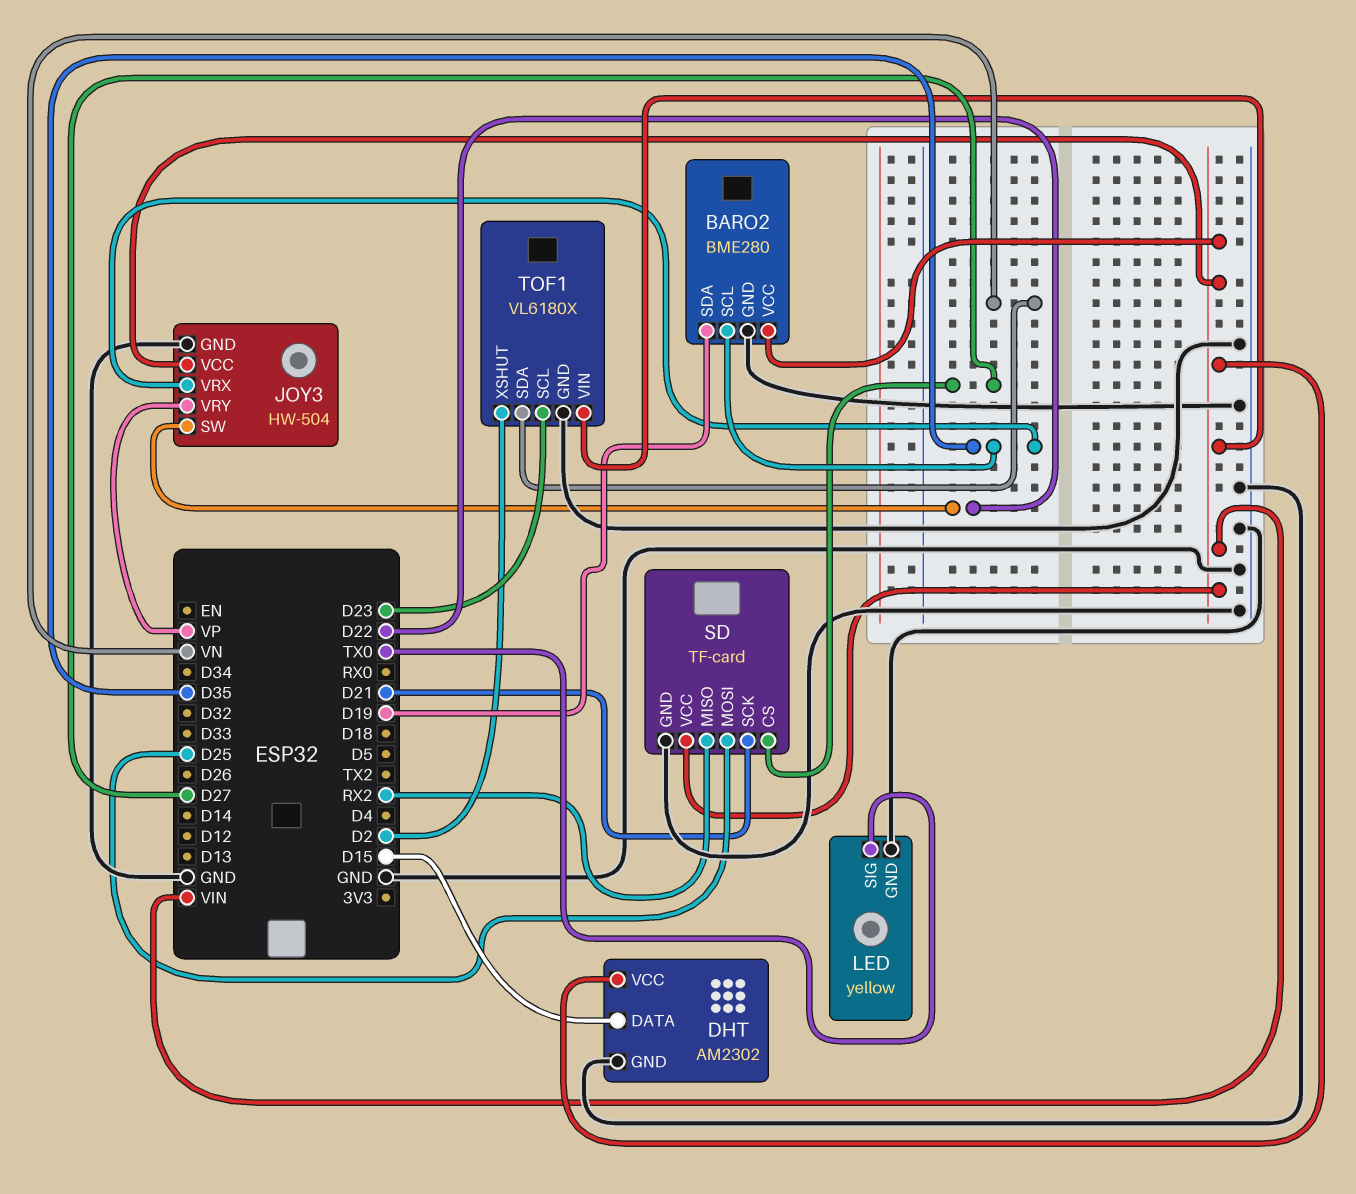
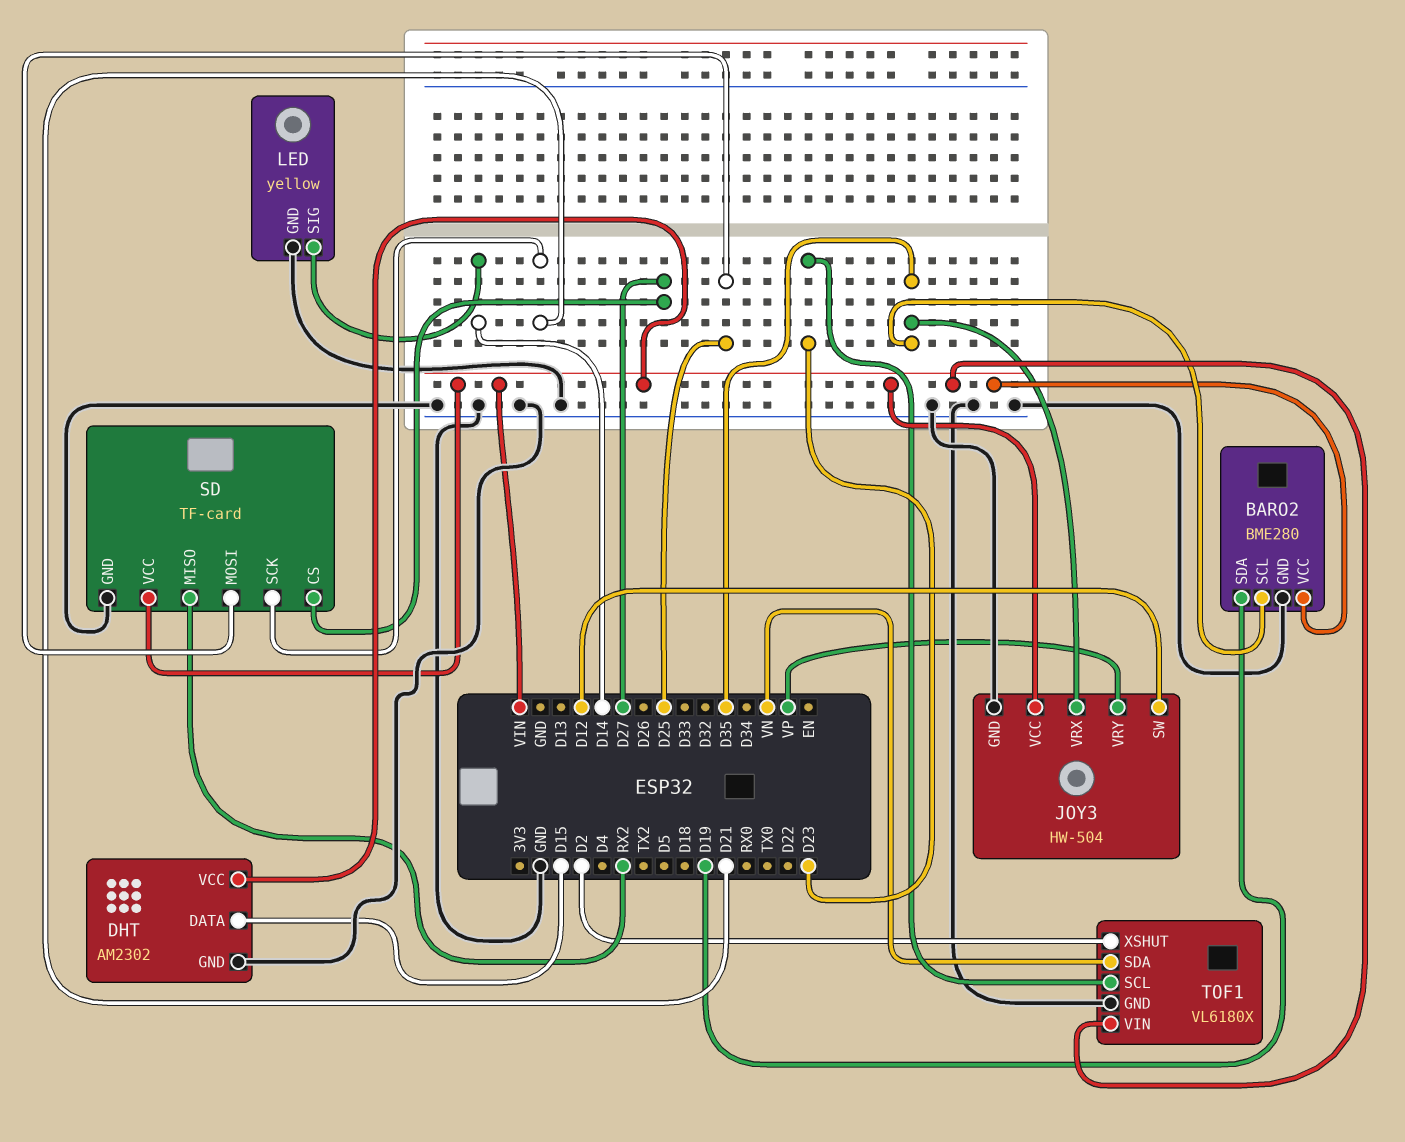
JOY3 pin SW: D22 -> D12
LED pin SIG: TX0 -> D14

